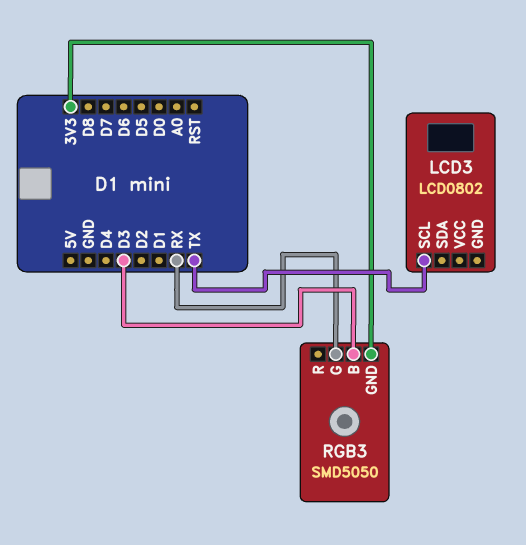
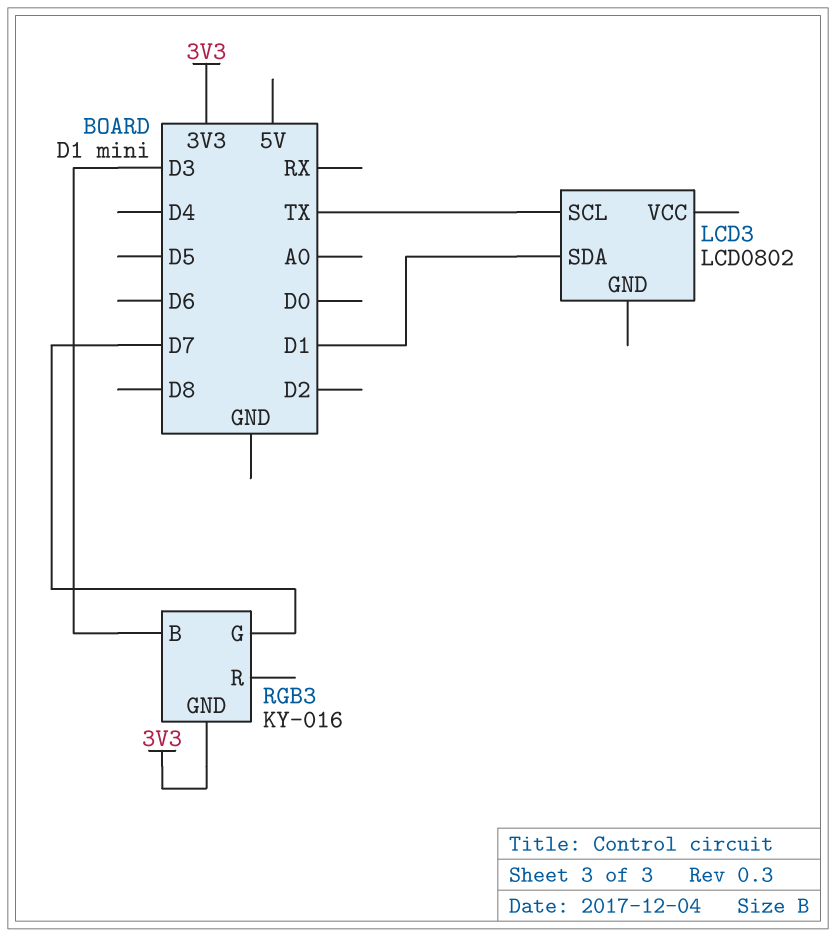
LCD3 pin SDA: none -> D1
RGB3: SMD5050 -> KY-016
RGB3 pin G: RX -> D7

